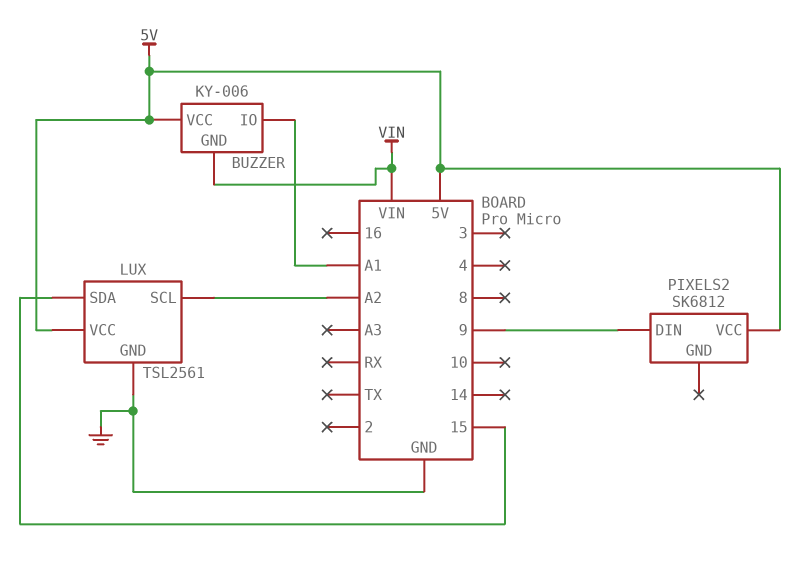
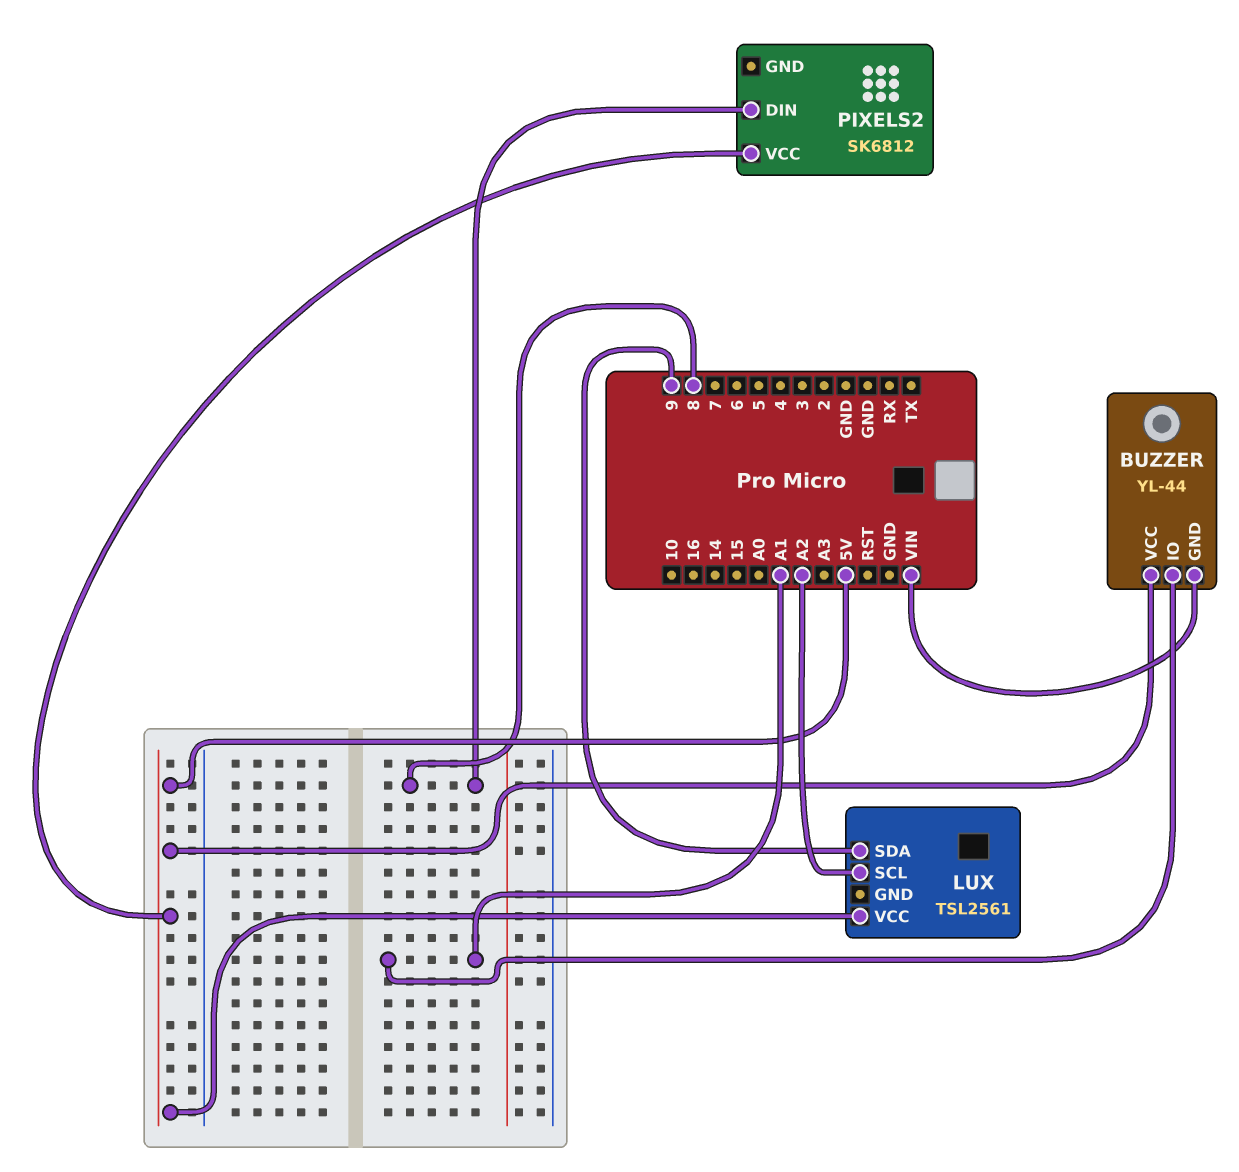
BUZZER: KY-006 -> YL-44
LUX pin GND: GND -> none
LUX pin SDA: 15 -> 9
PIXELS2 pin DIN: 9 -> 8

